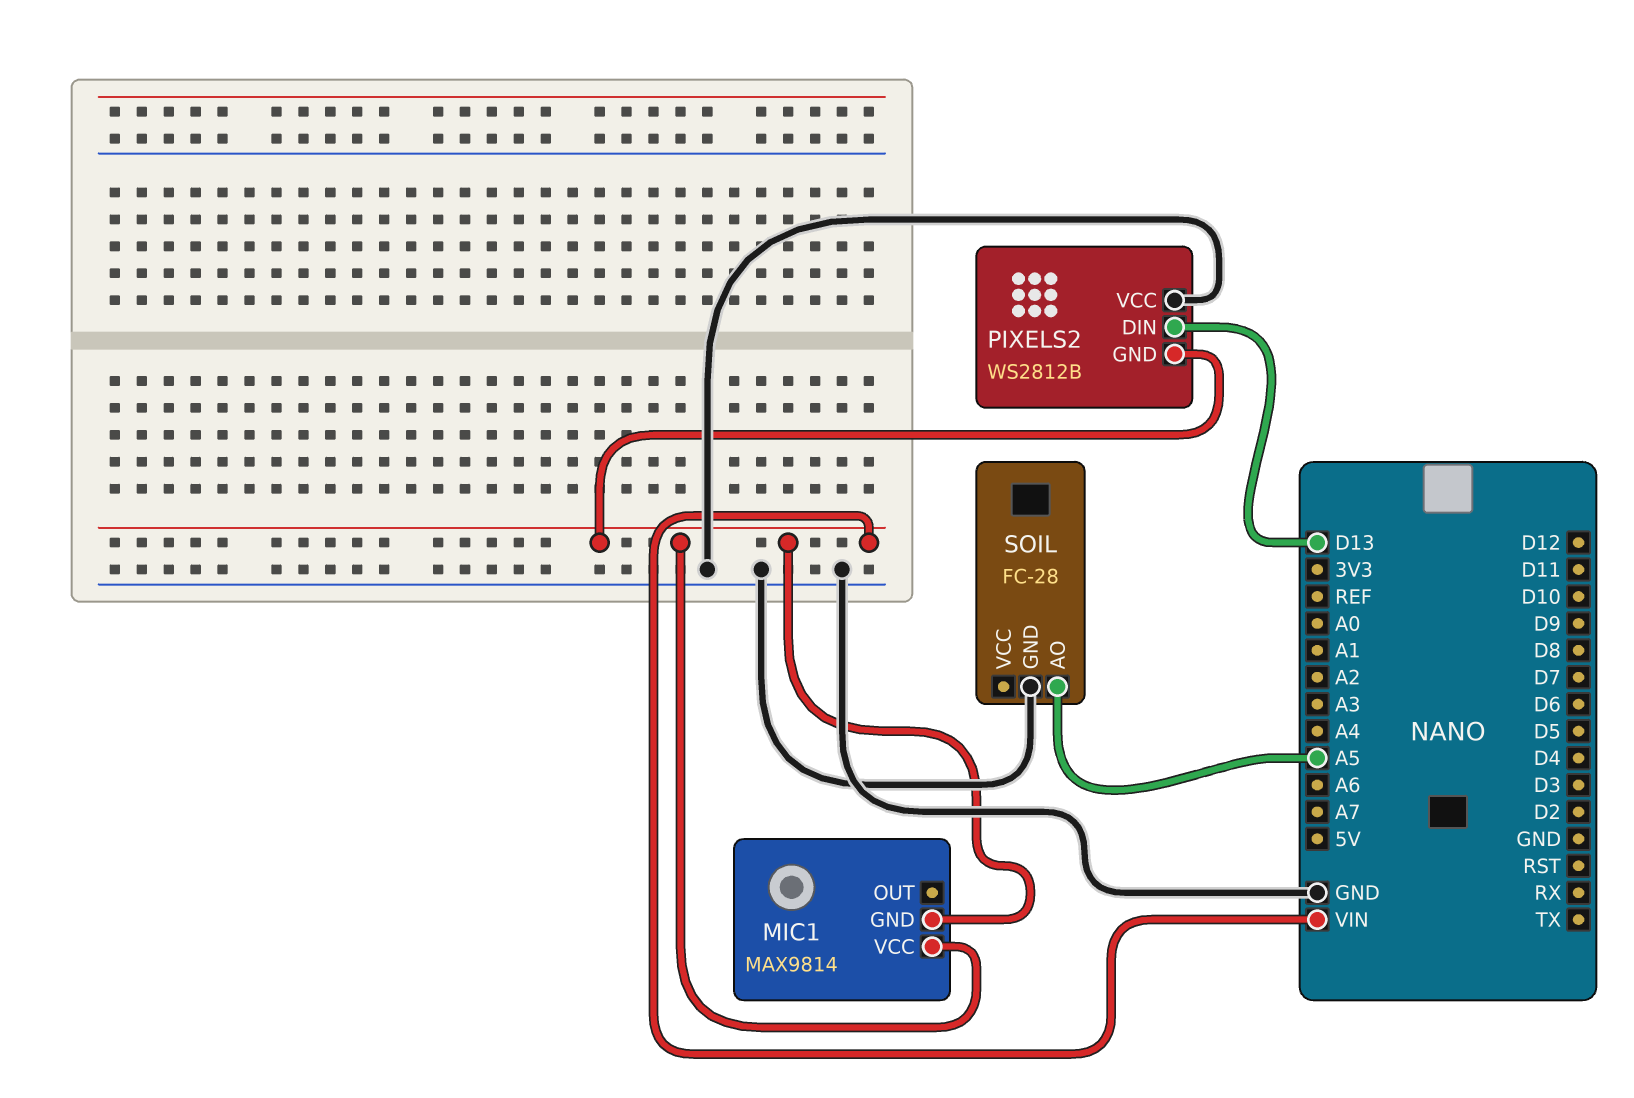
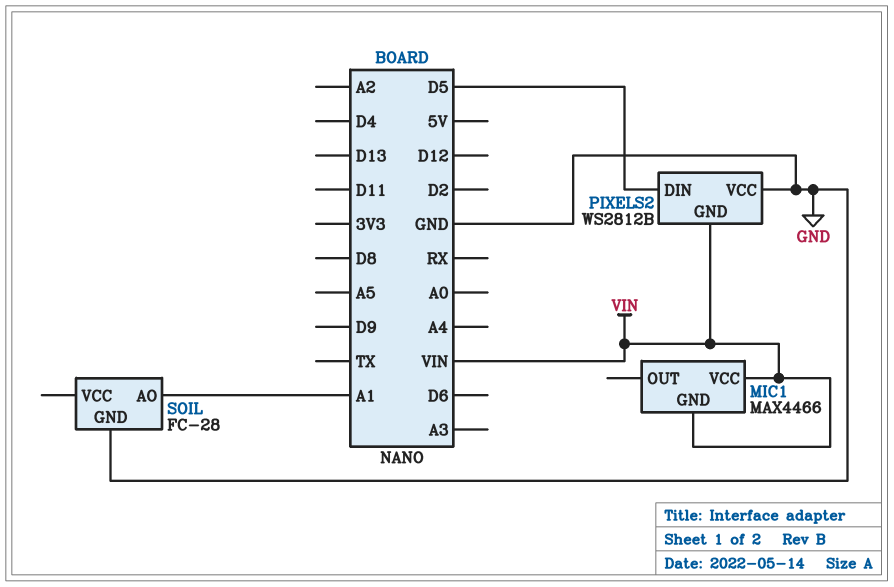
MIC1: MAX9814 -> MAX4466
PIXELS2 pin DIN: D13 -> D5
SOIL pin AO: A5 -> A1

